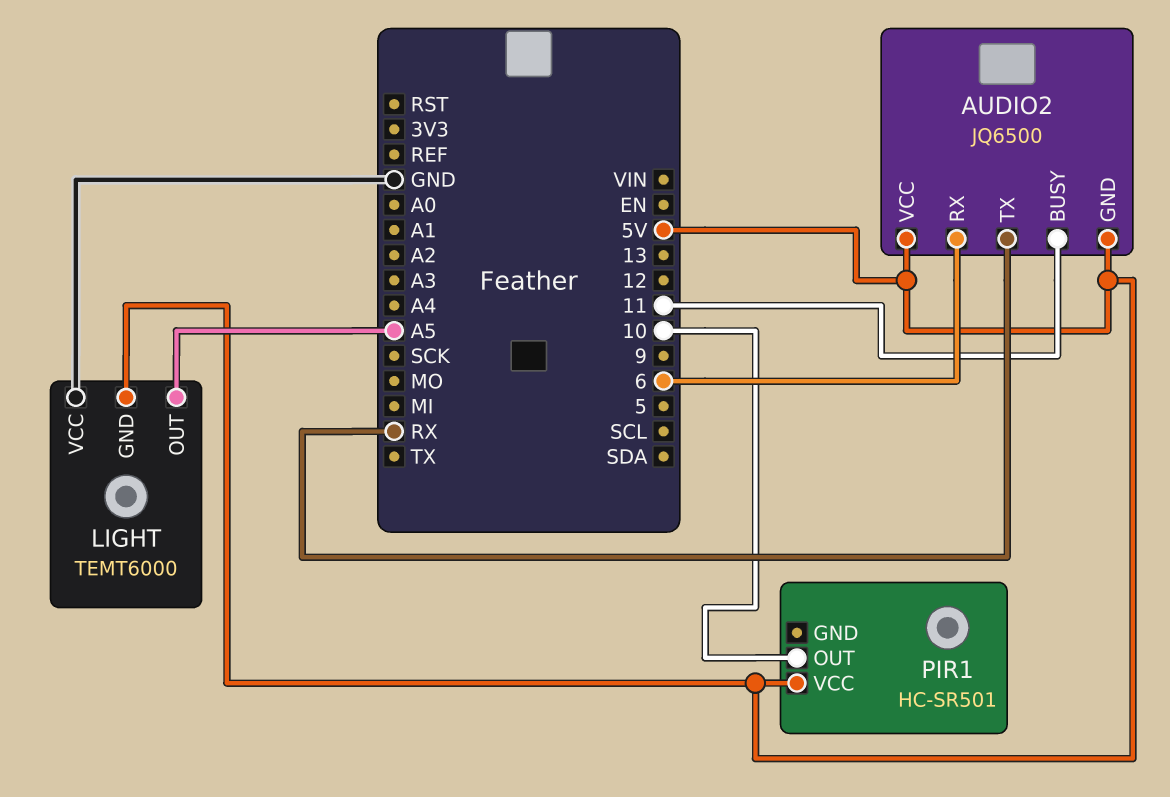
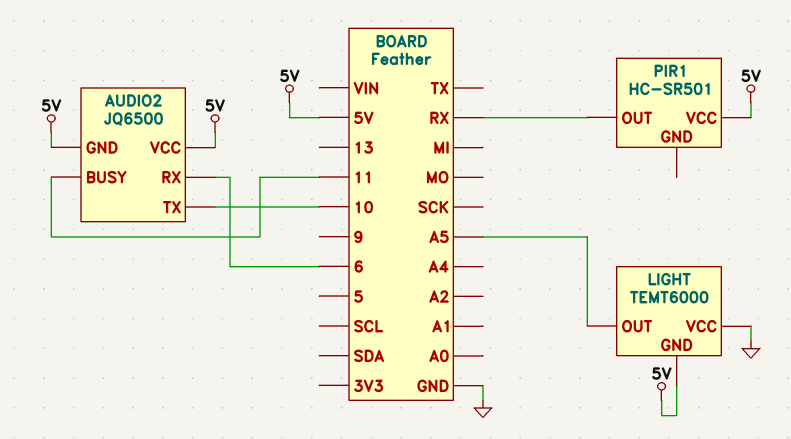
AUDIO2 pin TX: RX -> 10
PIR1 pin OUT: 10 -> RX

